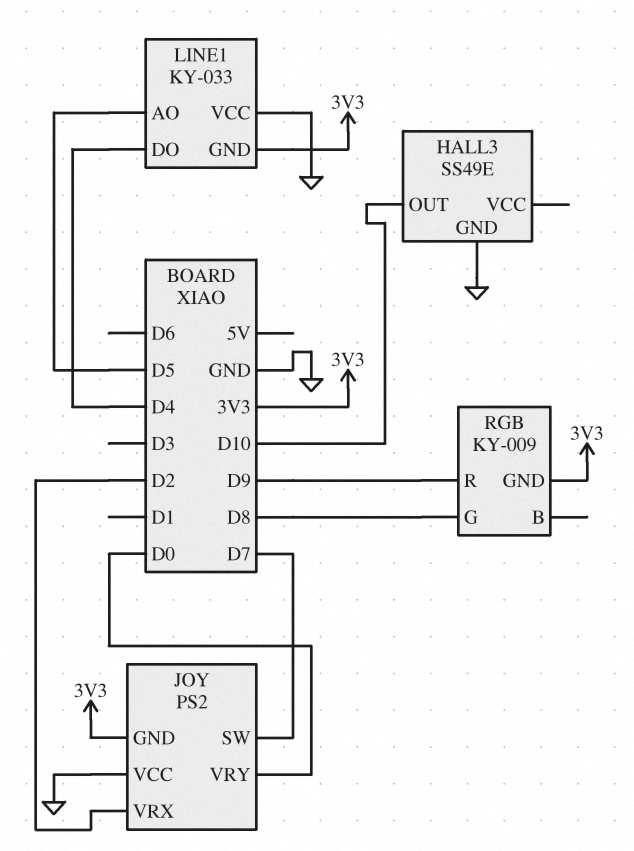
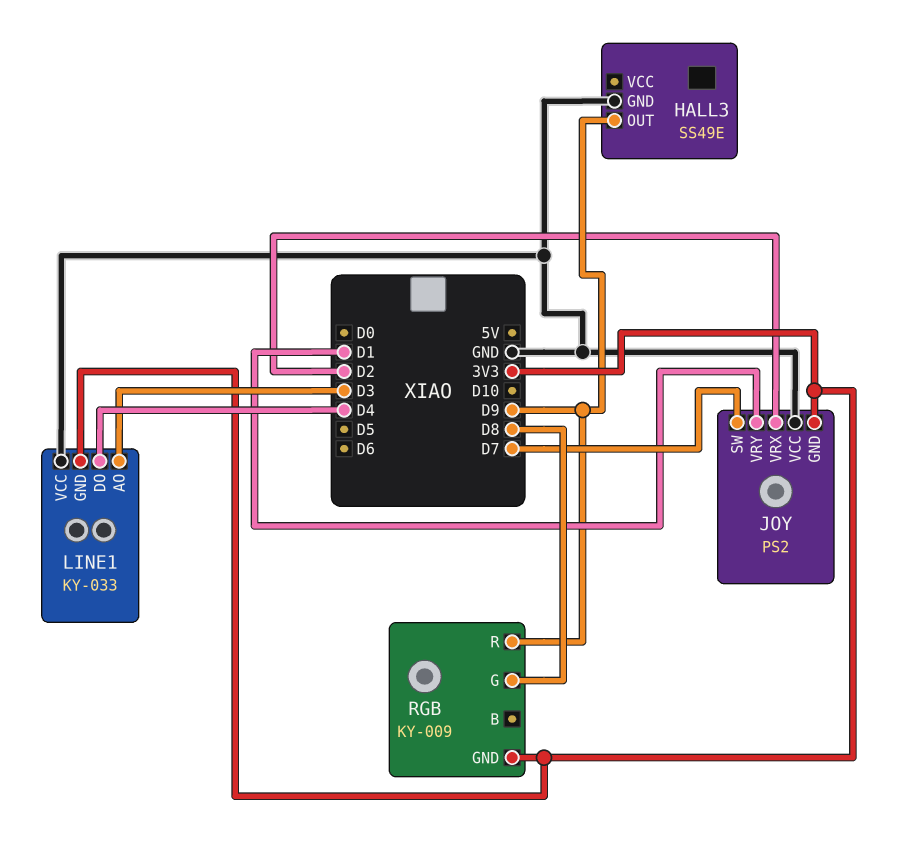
HALL3 pin OUT: D10 -> D9
JOY pin VRY: D0 -> D1
LINE1 pin AO: D5 -> D3

